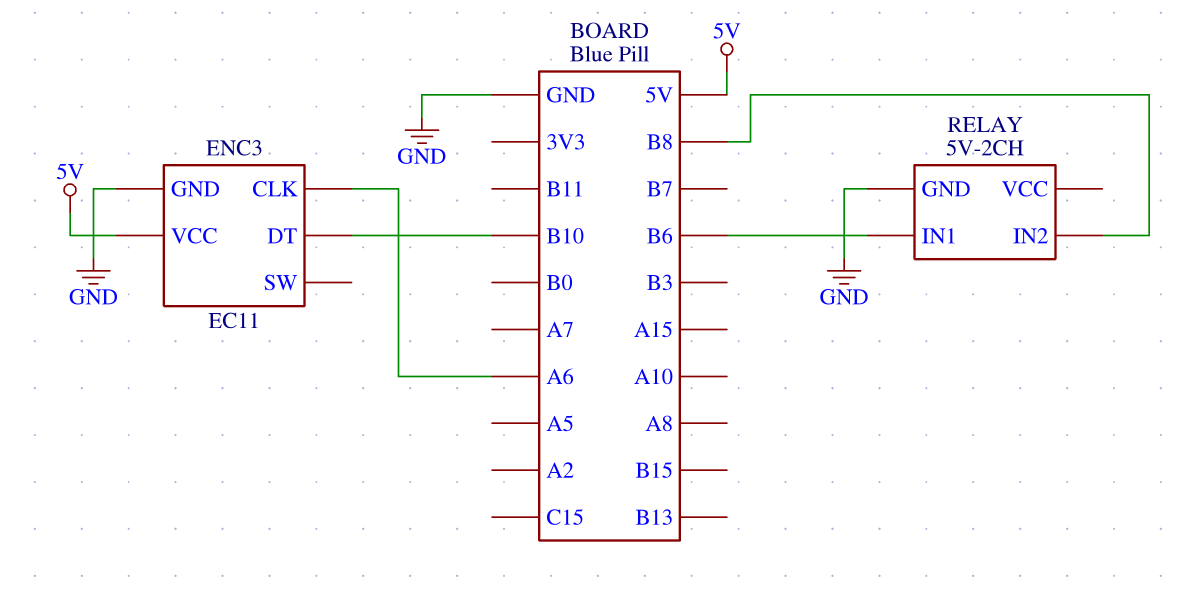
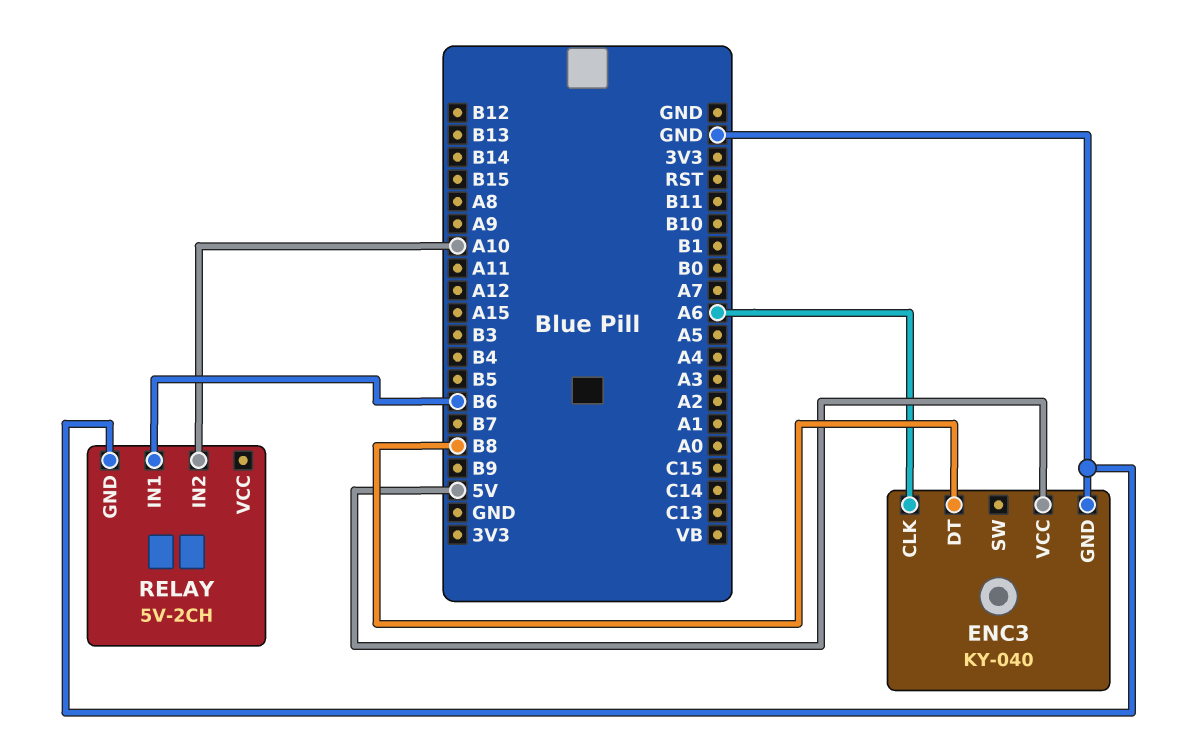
ENC3: EC11 -> KY-040
ENC3 pin DT: B10 -> B8
RELAY pin IN2: B8 -> A10

